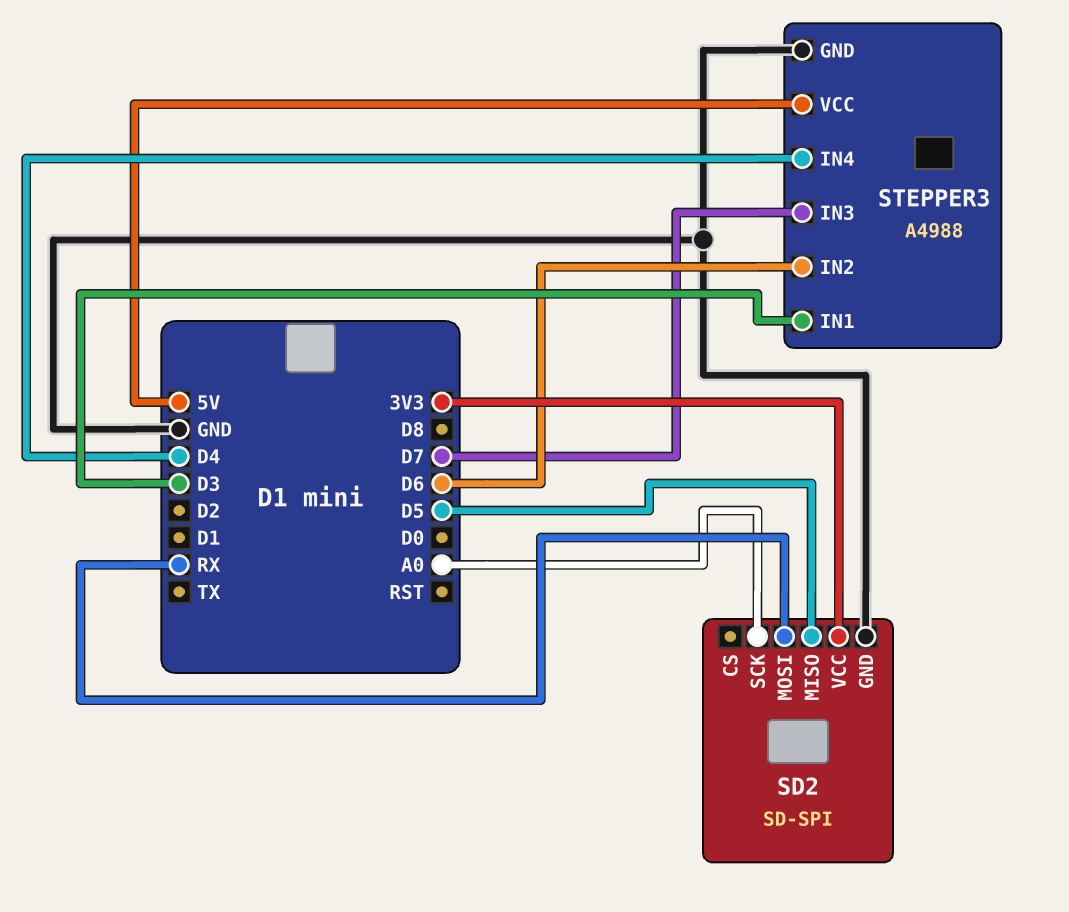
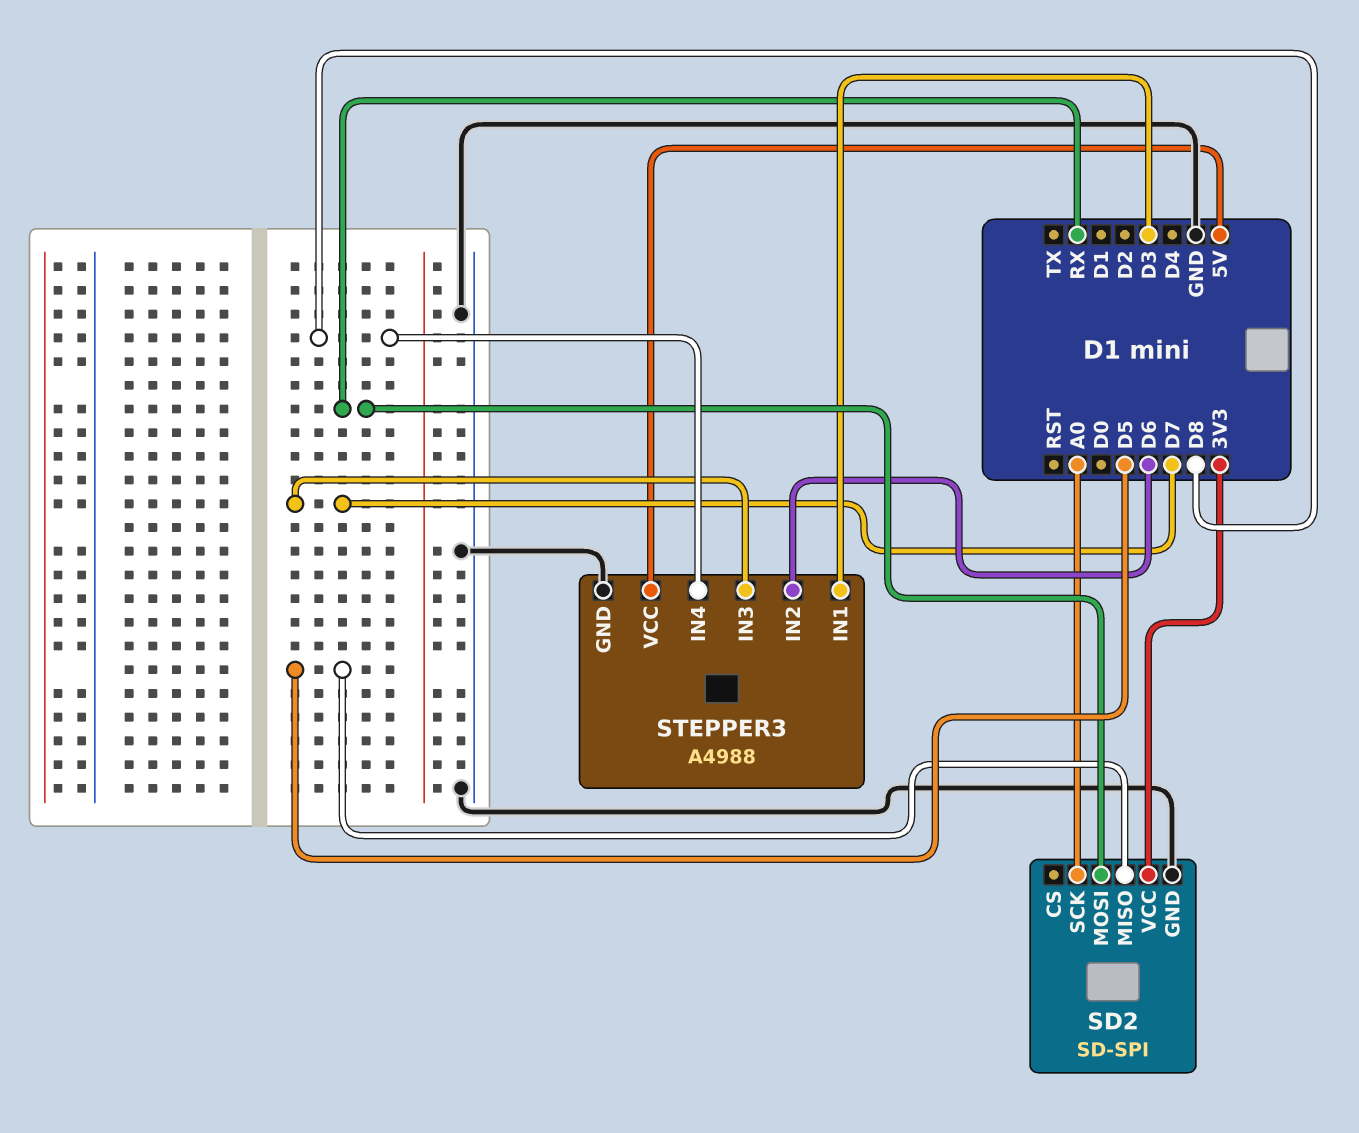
STEPPER3 pin IN4: D4 -> D8

